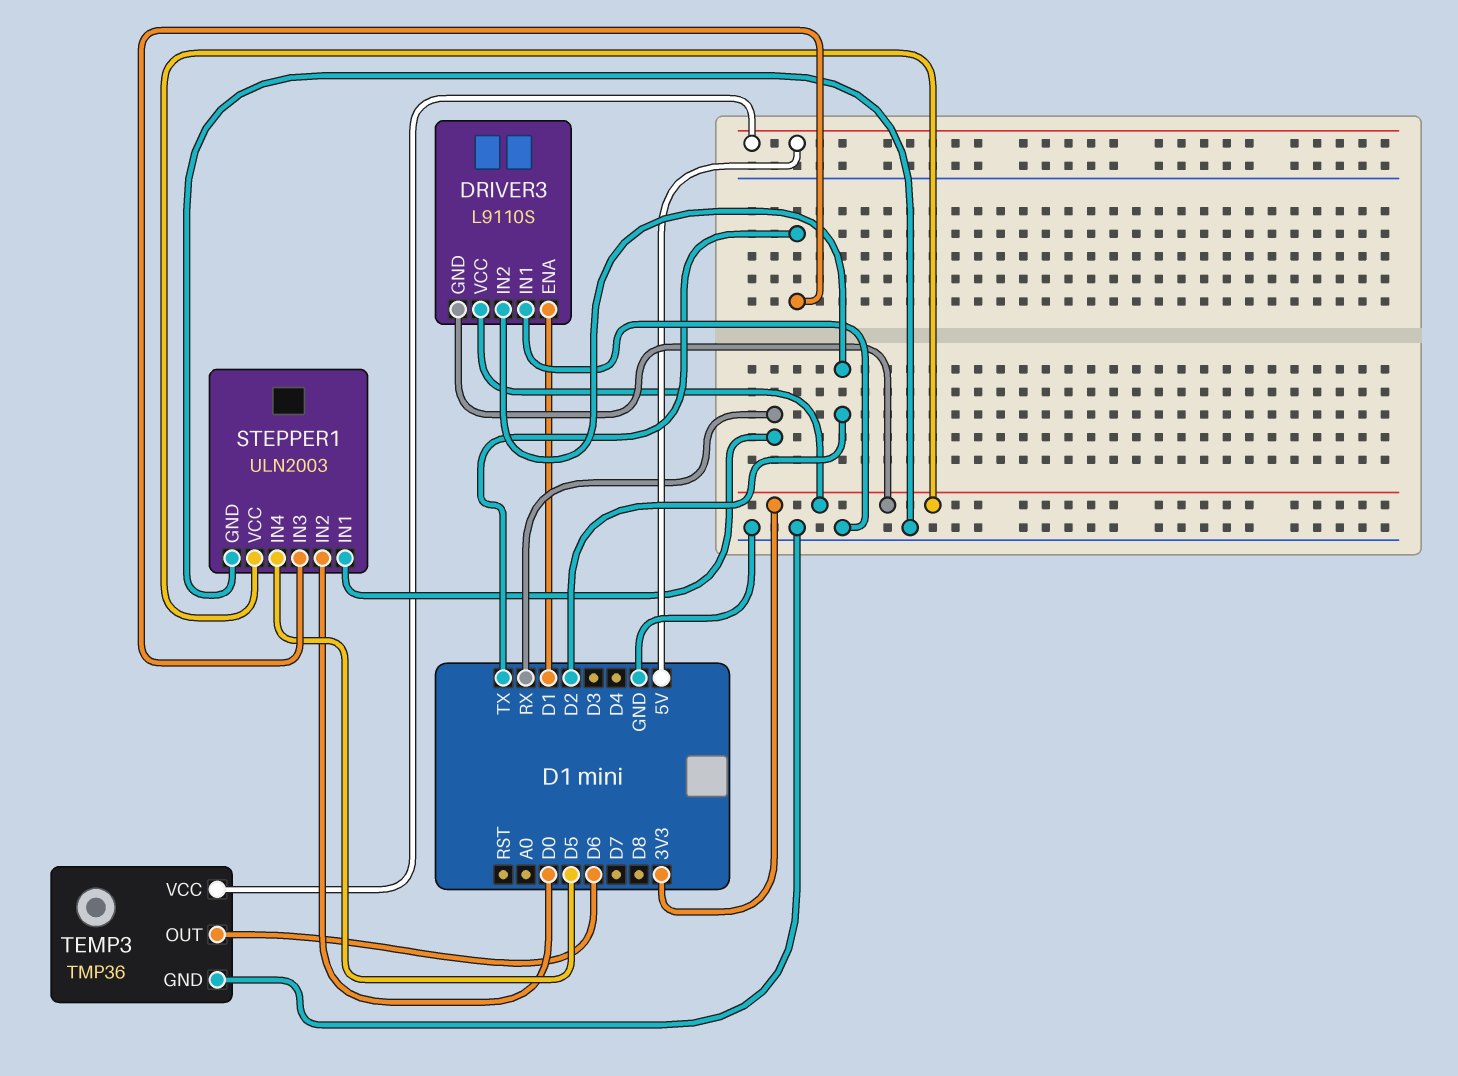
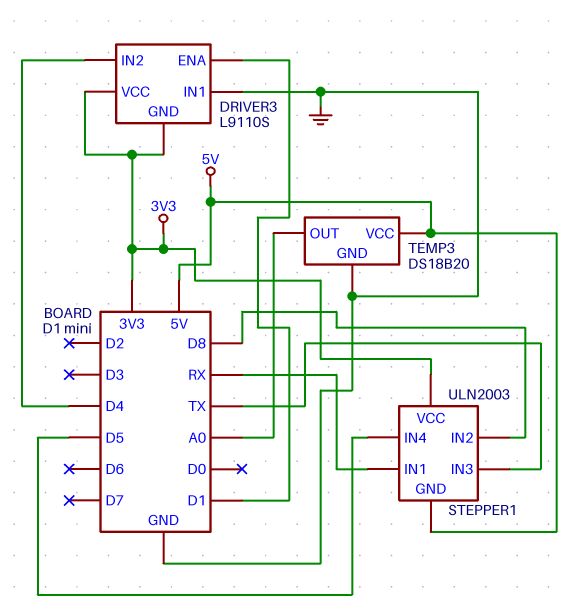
DRIVER3 pin IN2: D2 -> D4
STEPPER1 pin GND: GND -> 5V
STEPPER1 pin IN2: D0 -> D8
TEMP3: TMP36 -> DS18B20
TEMP3 pin OUT: D6 -> A0

